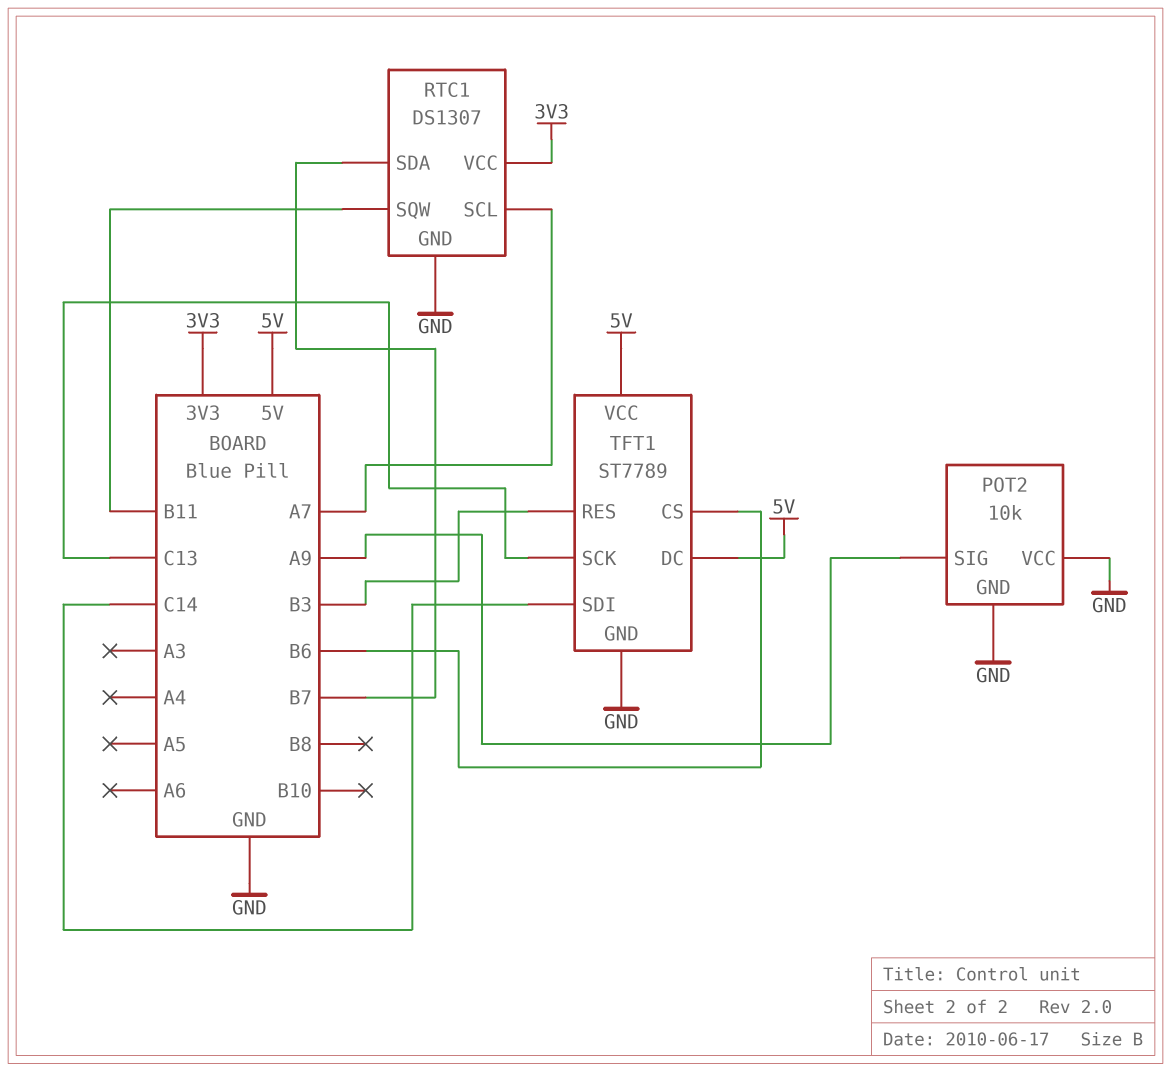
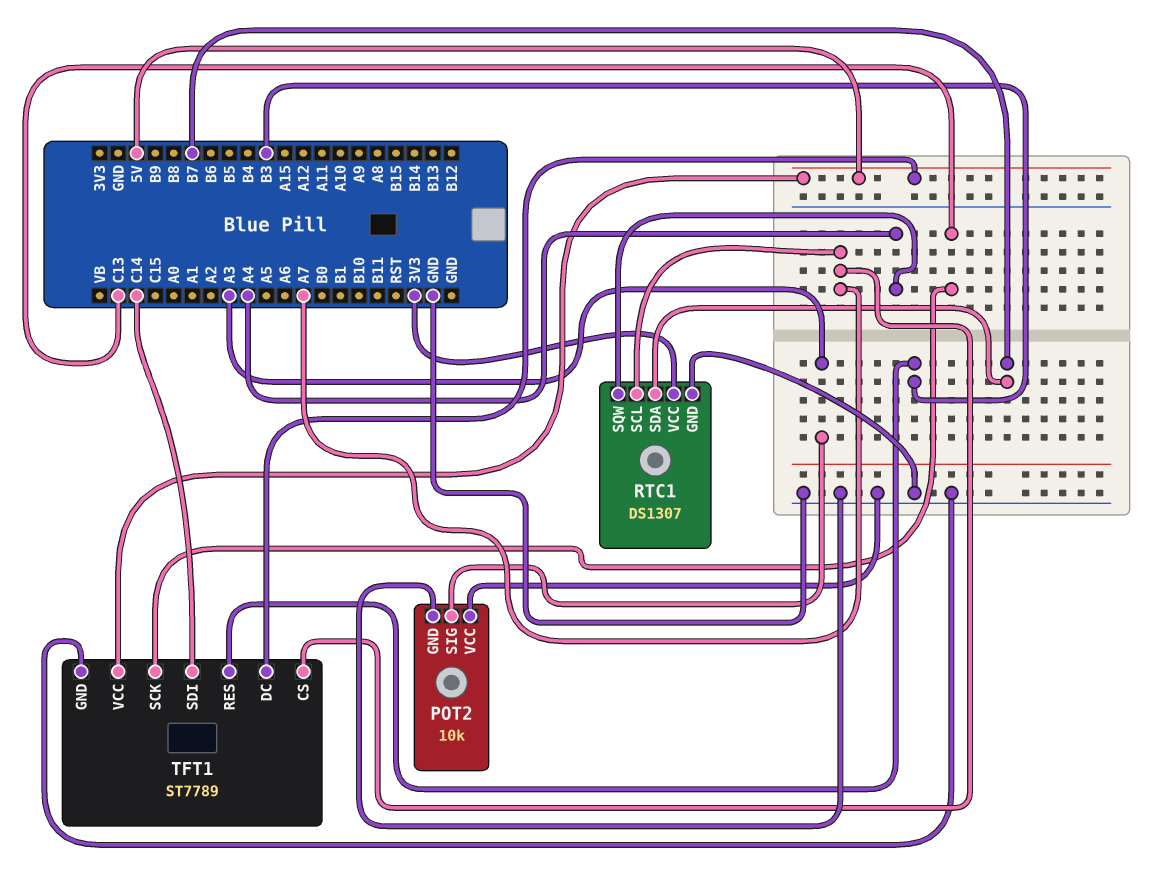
POT2 pin SIG: A9 -> A3
RTC1 pin SQW: B11 -> A4
TFT1 pin CS: B6 -> A7

